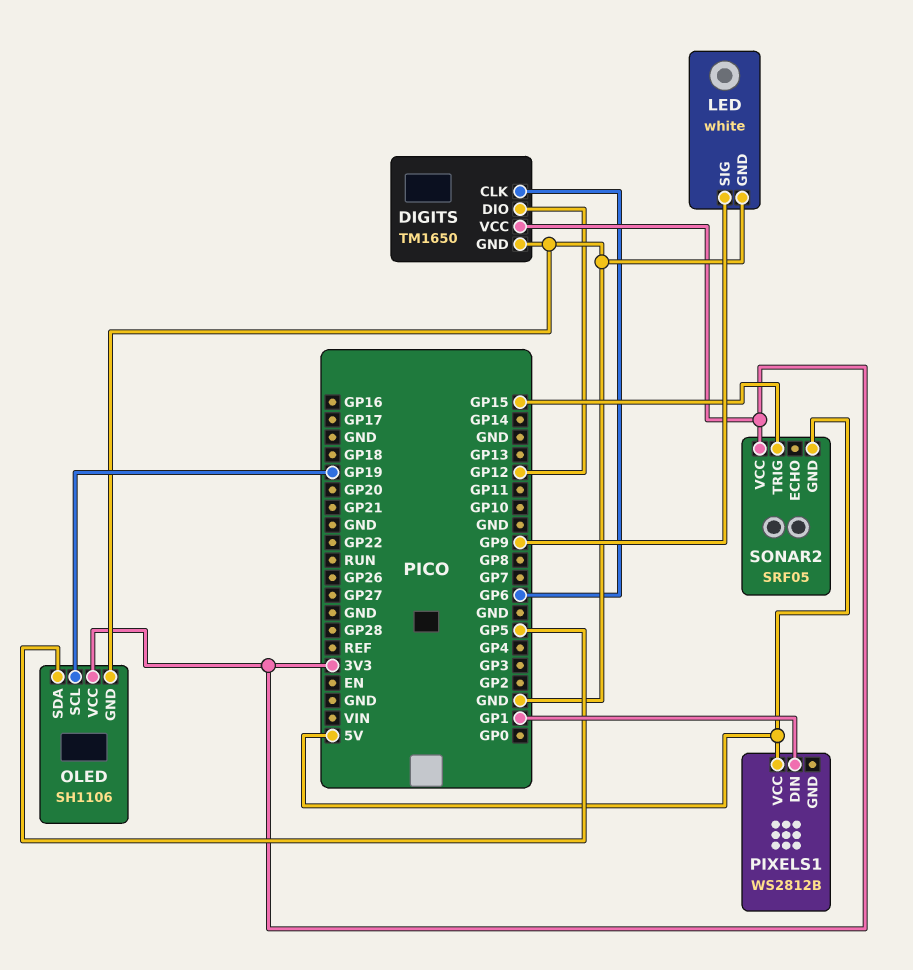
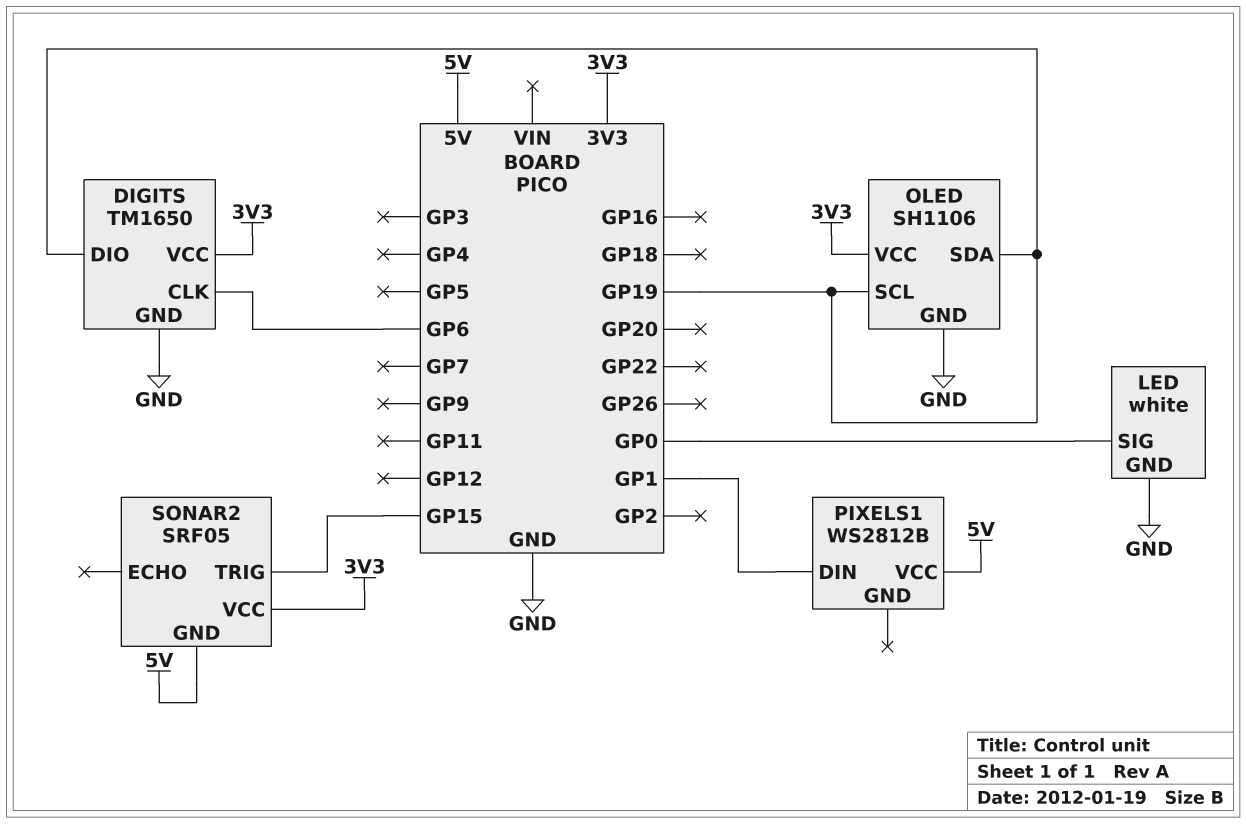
DIGITS pin DIO: GP12 -> GP19
LED pin SIG: GP9 -> GP0
OLED pin SDA: GP5 -> GP19

